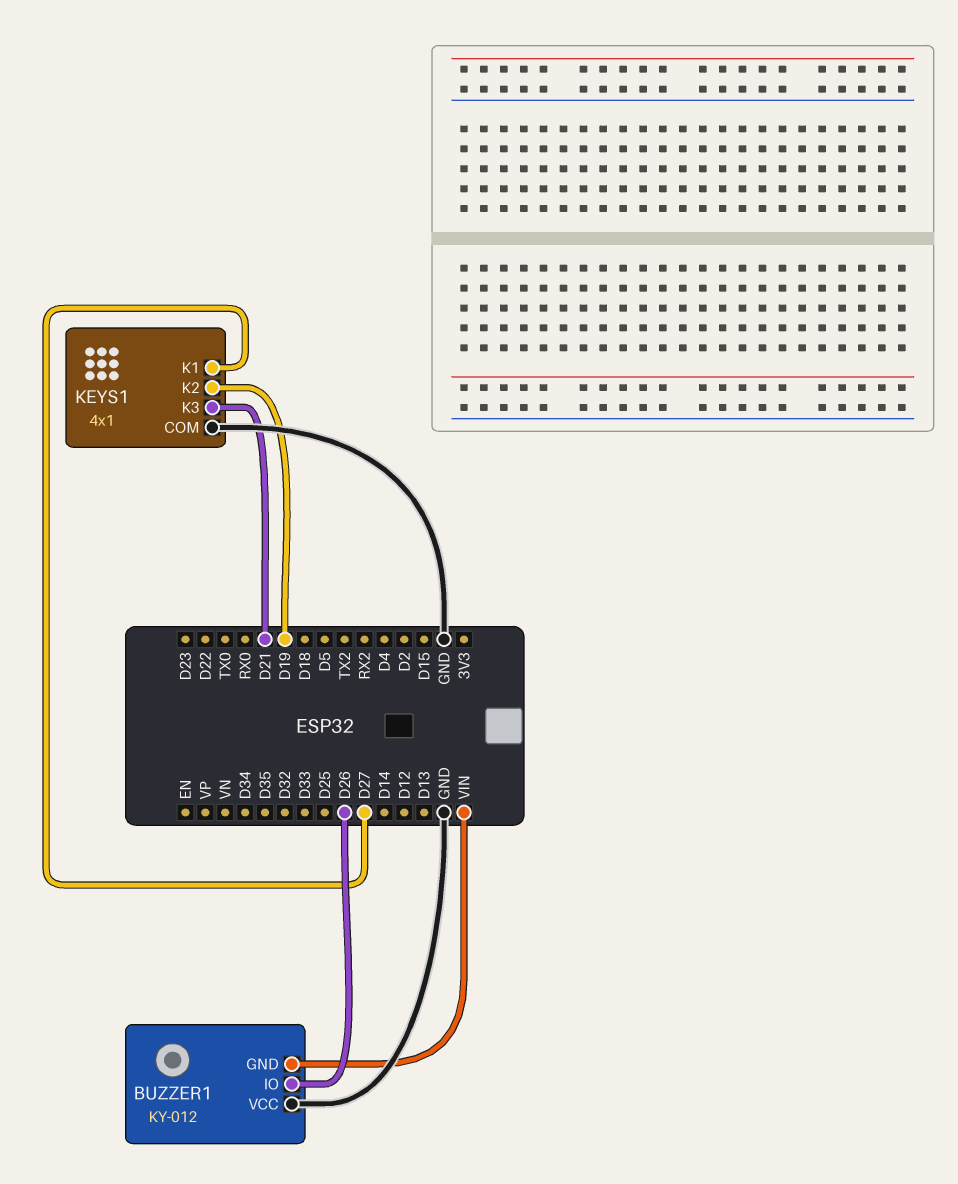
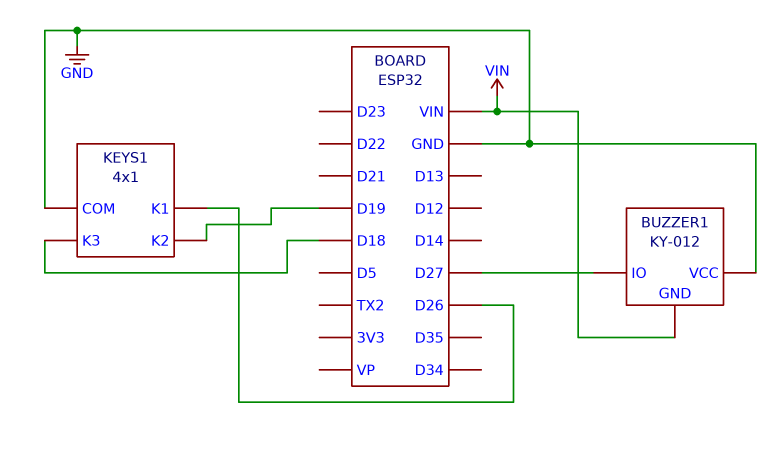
BUZZER1 pin IO: D26 -> D27
KEYS1 pin K1: D27 -> D26
KEYS1 pin K3: D21 -> D18

